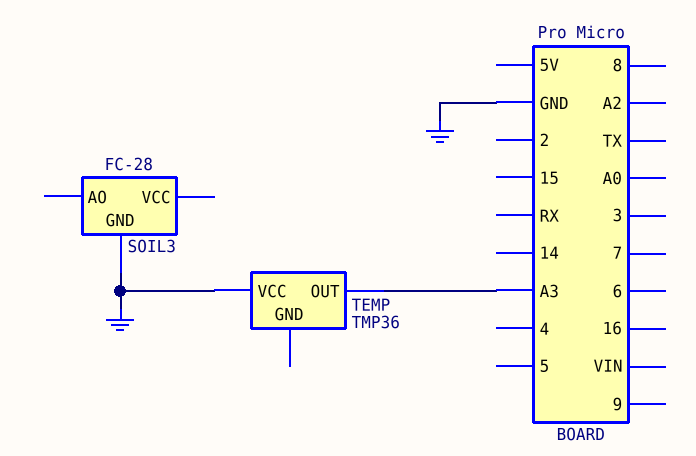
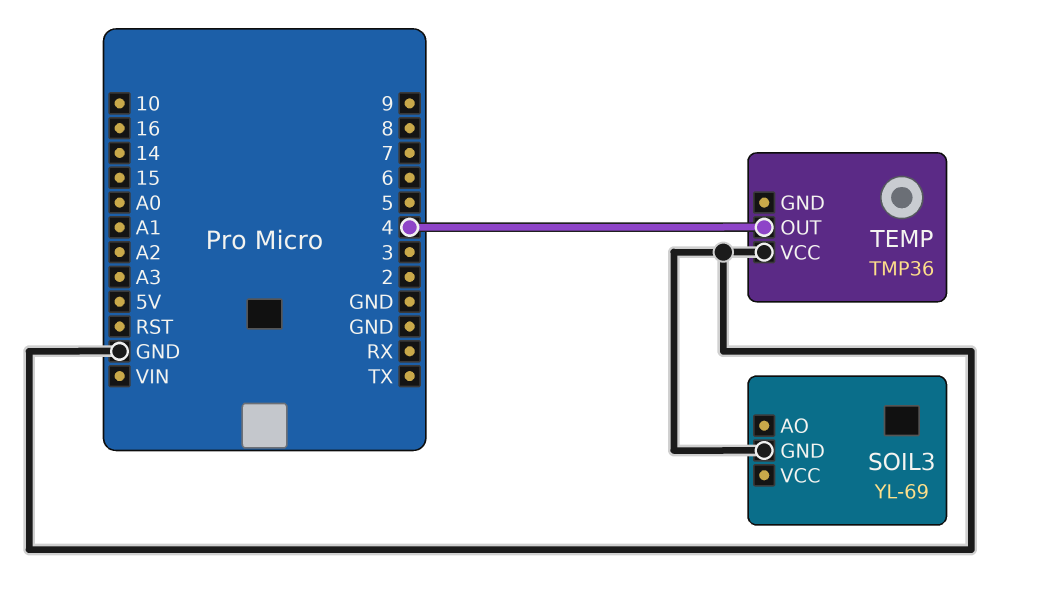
SOIL3: FC-28 -> YL-69
TEMP pin OUT: A3 -> 4

